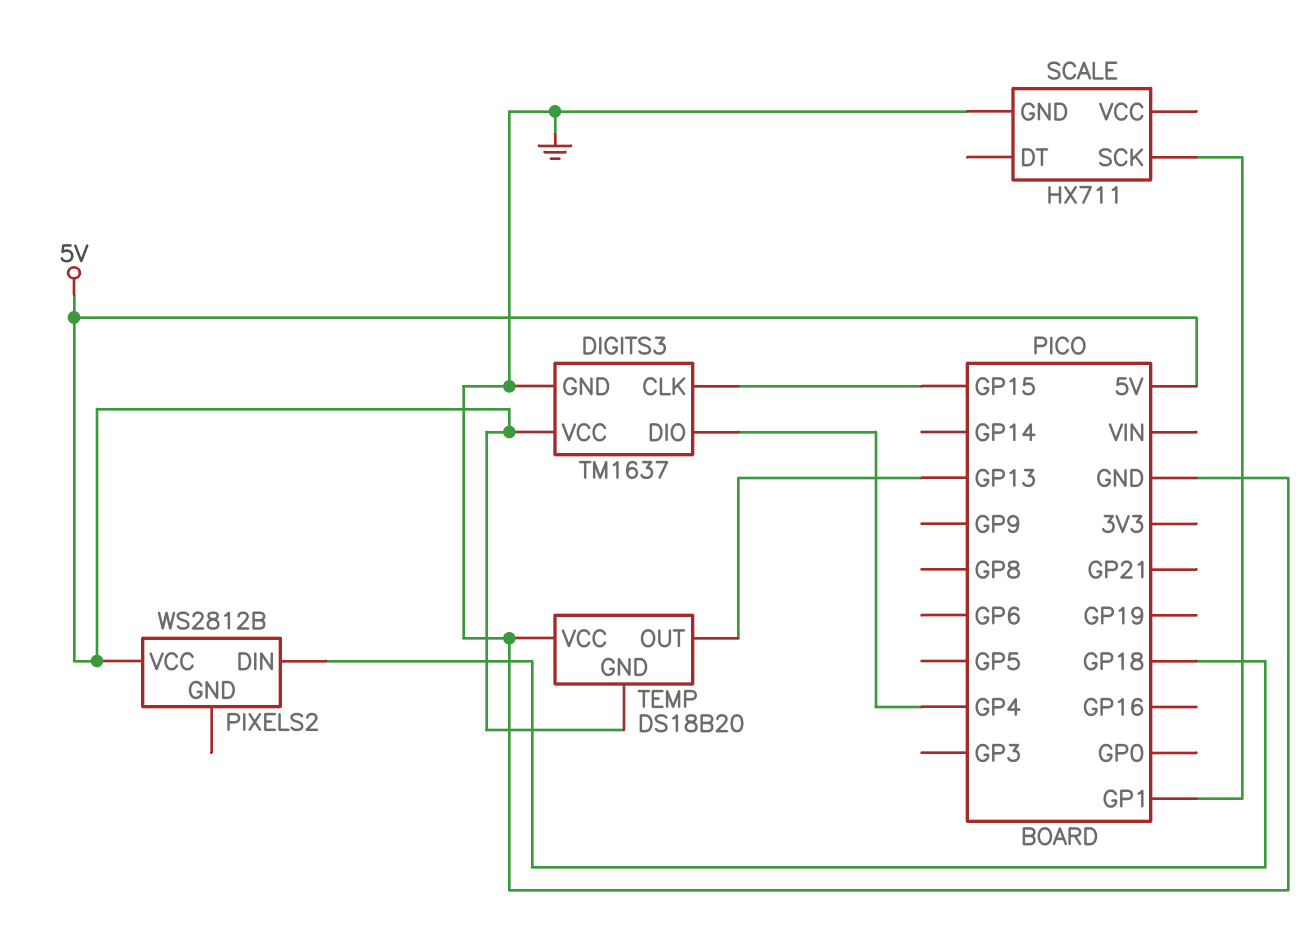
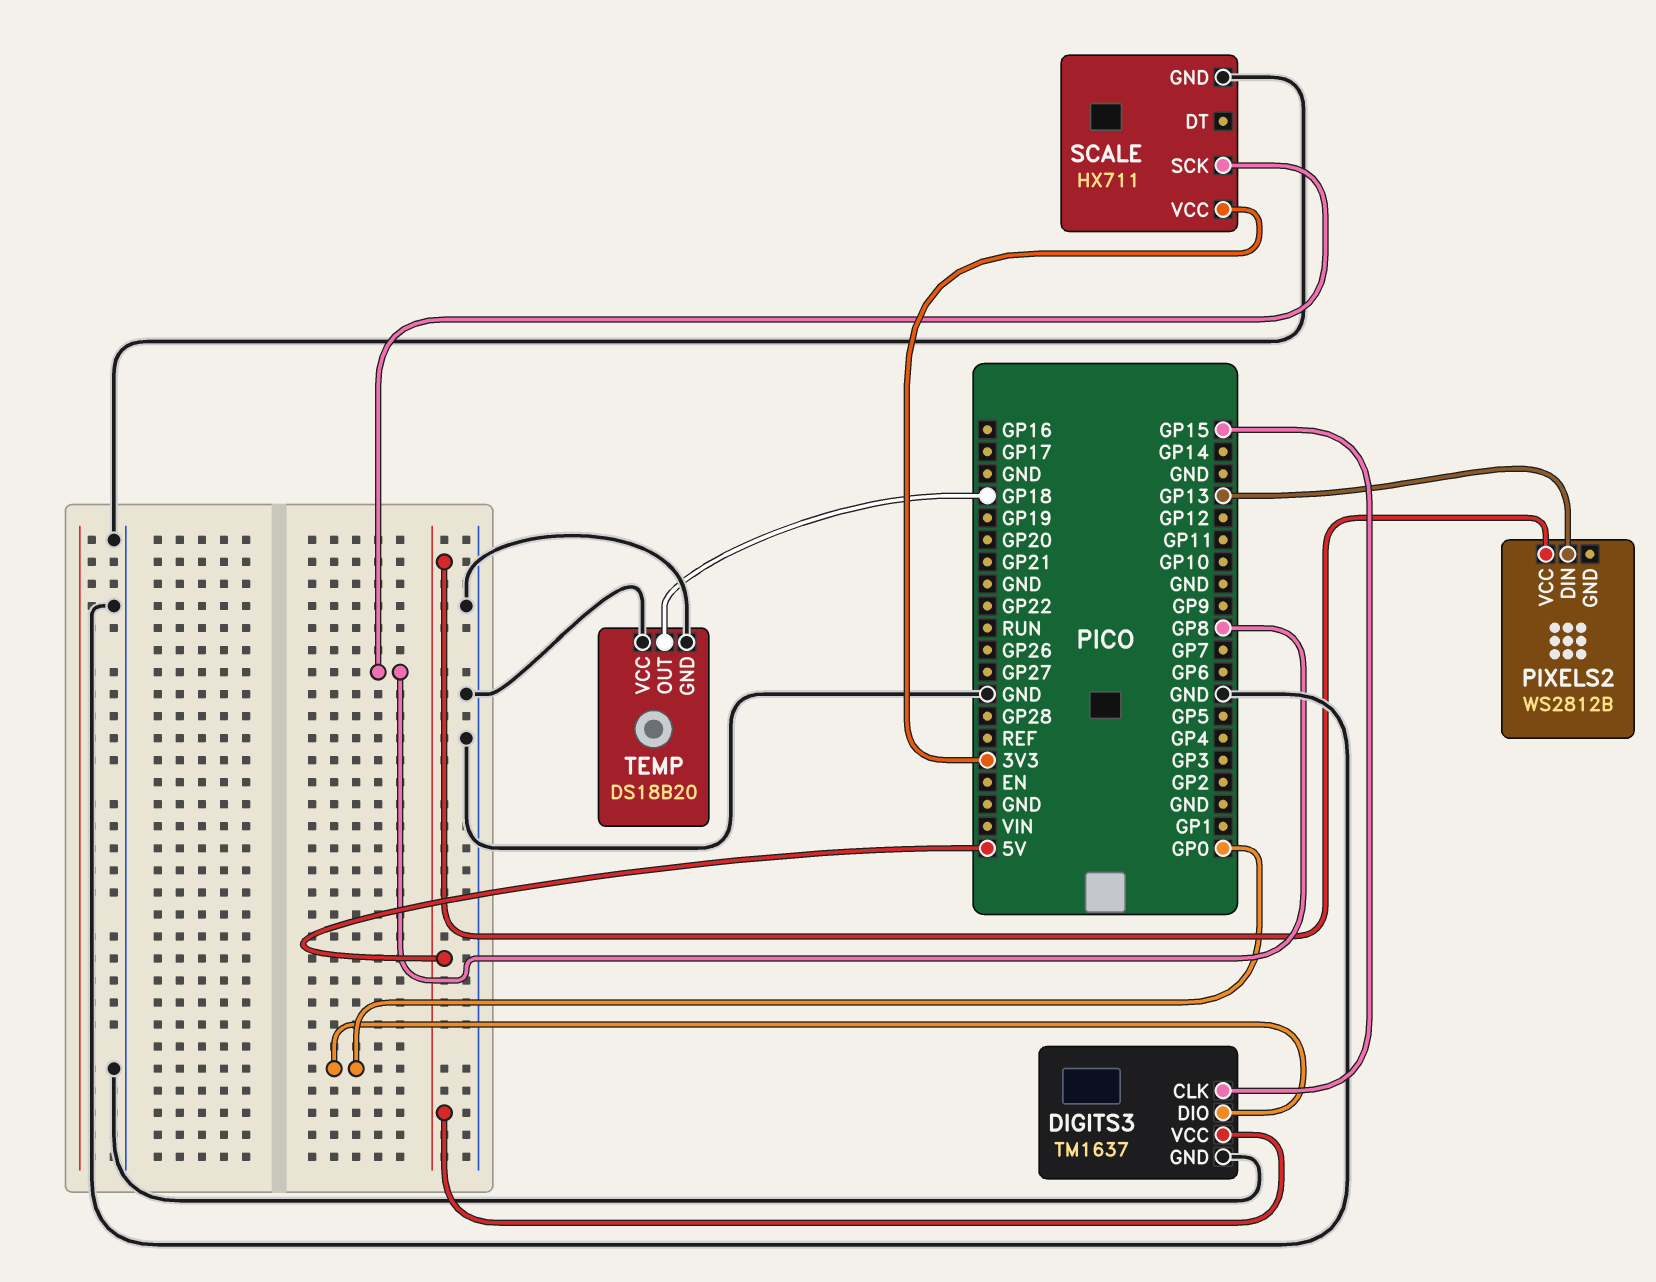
DIGITS3 pin DIO: GP4 -> GP0
PIXELS2 pin DIN: GP18 -> GP13
SCALE pin SCK: GP1 -> GP8
SCALE pin VCC: none -> 3V3
TEMP pin GND: 5V -> GND
TEMP pin OUT: GP13 -> GP18

